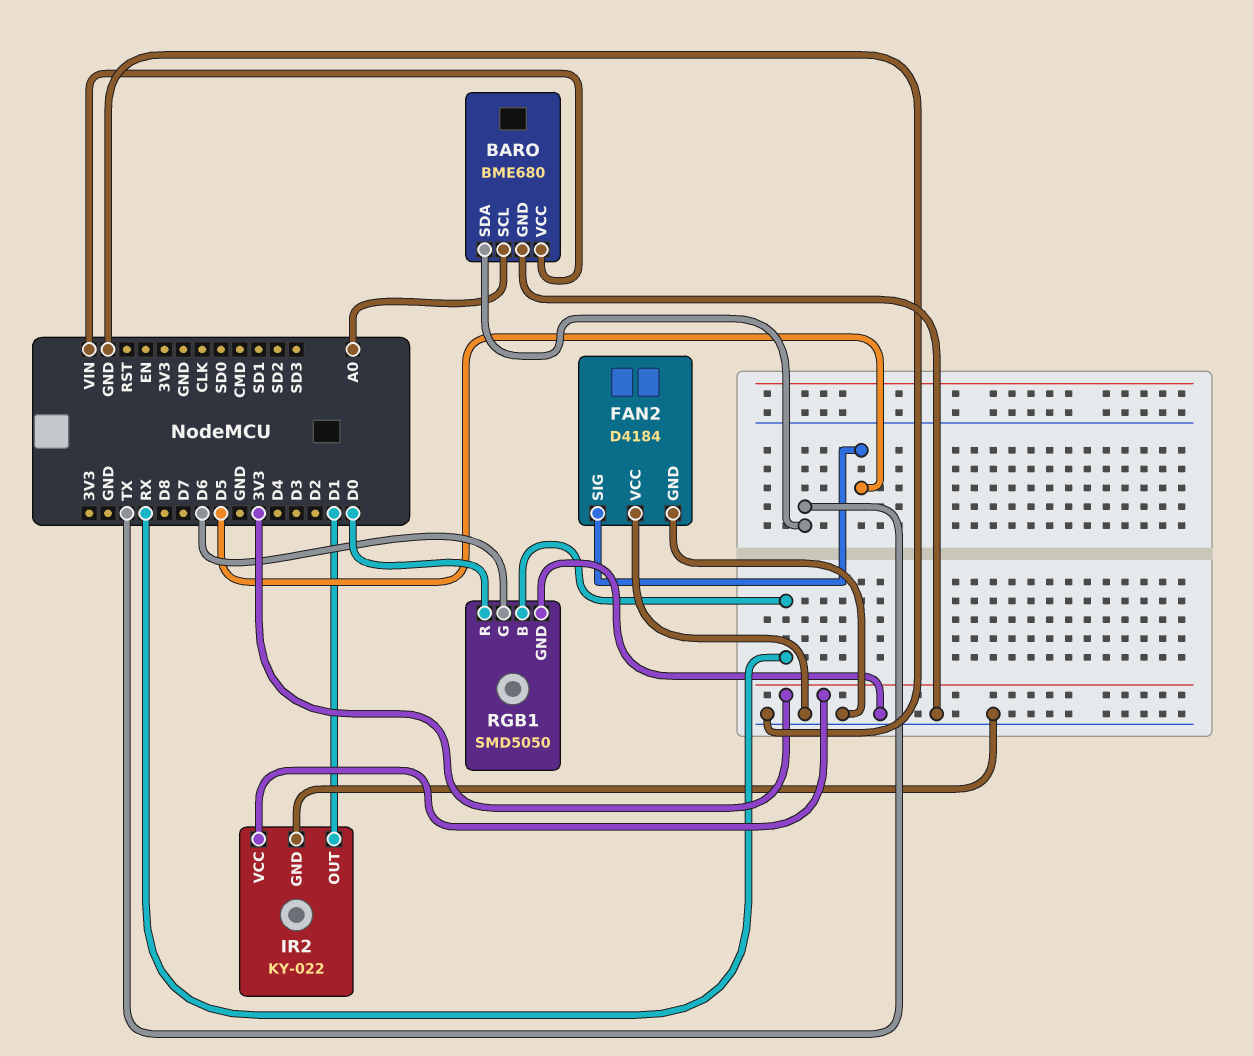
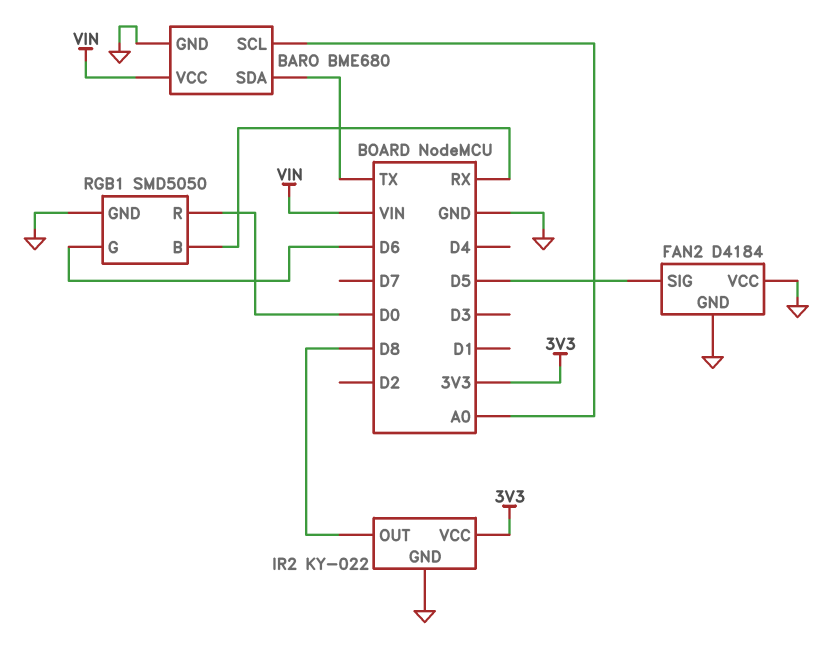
IR2 pin OUT: D1 -> D8

